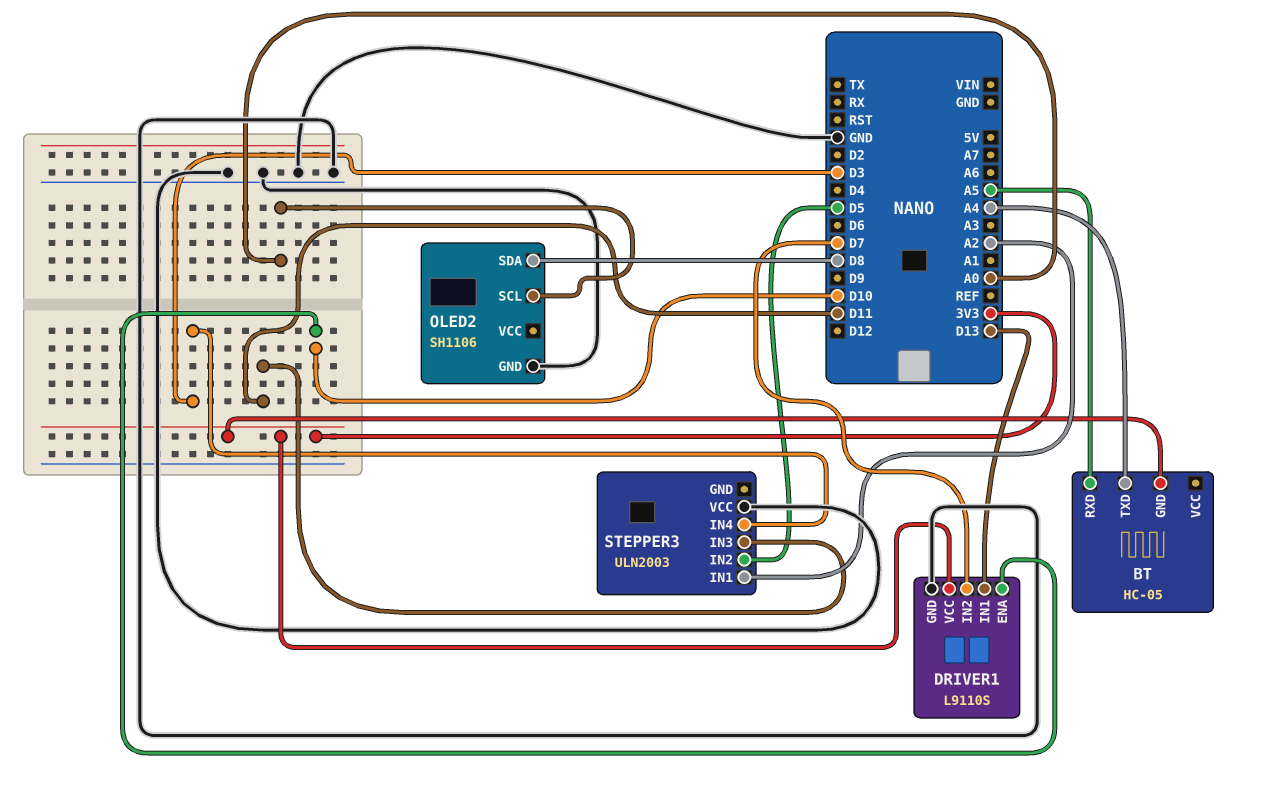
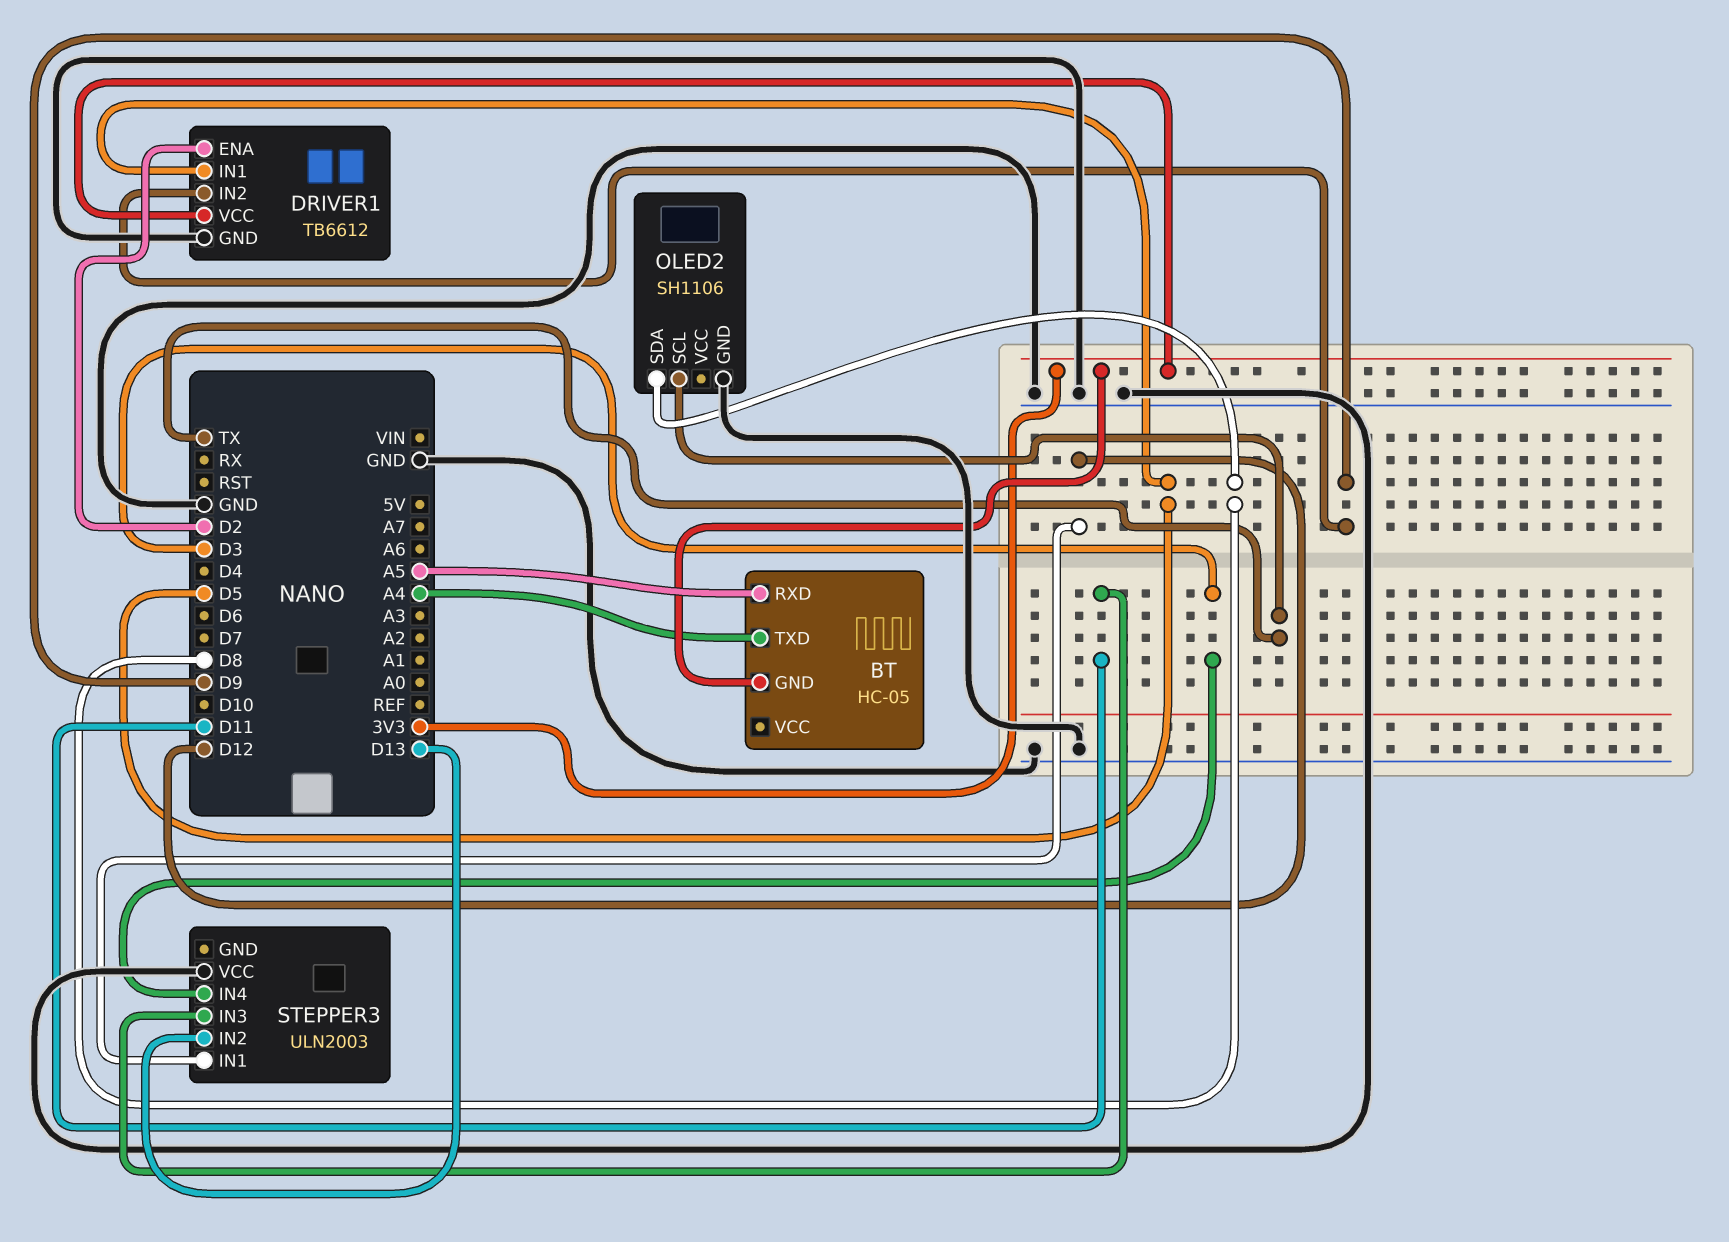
DRIVER1: L9110S -> TB6612
DRIVER1 pin ENA: D10 -> D2
DRIVER1 pin IN1: D13 -> D5
DRIVER1 pin IN2: D7 -> D9
OLED2 pin SCL: A0 -> TX
STEPPER3 pin IN1: A2 -> D12
STEPPER3 pin IN2: D5 -> D13

